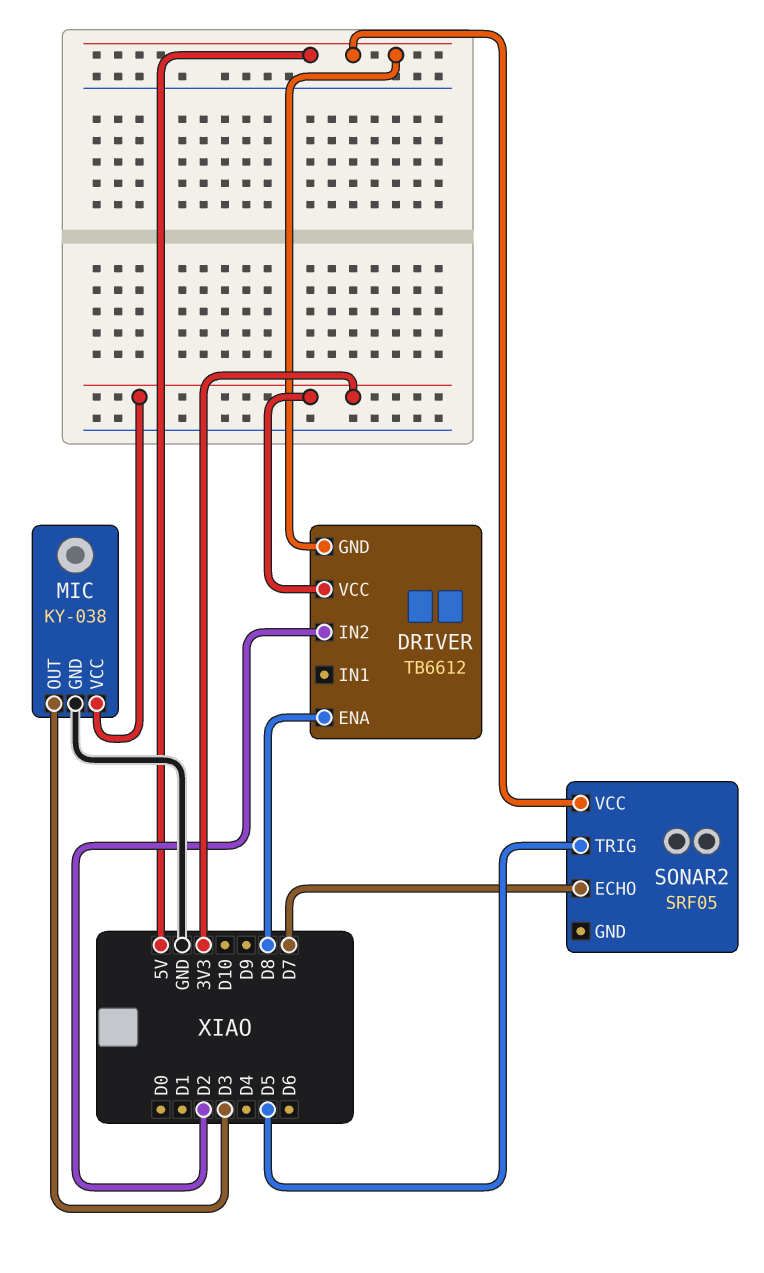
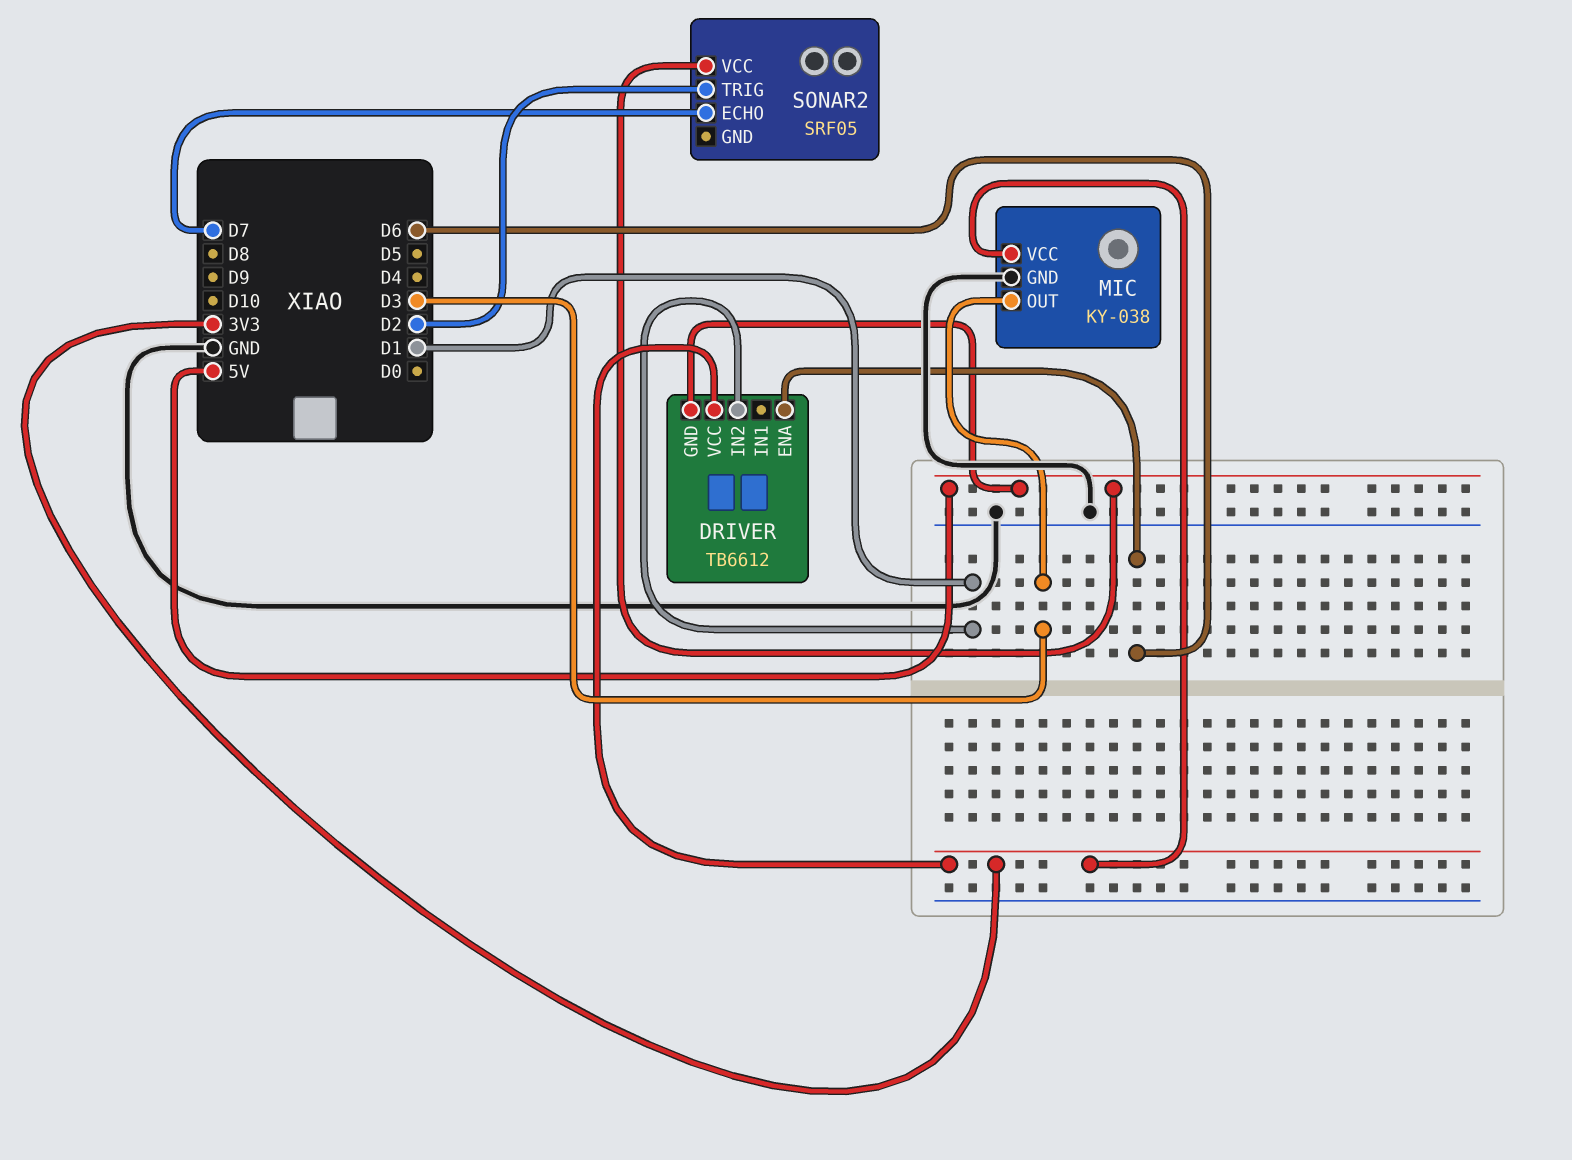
DRIVER pin ENA: D8 -> D6
DRIVER pin IN2: D2 -> D1
SONAR2 pin TRIG: D5 -> D2

